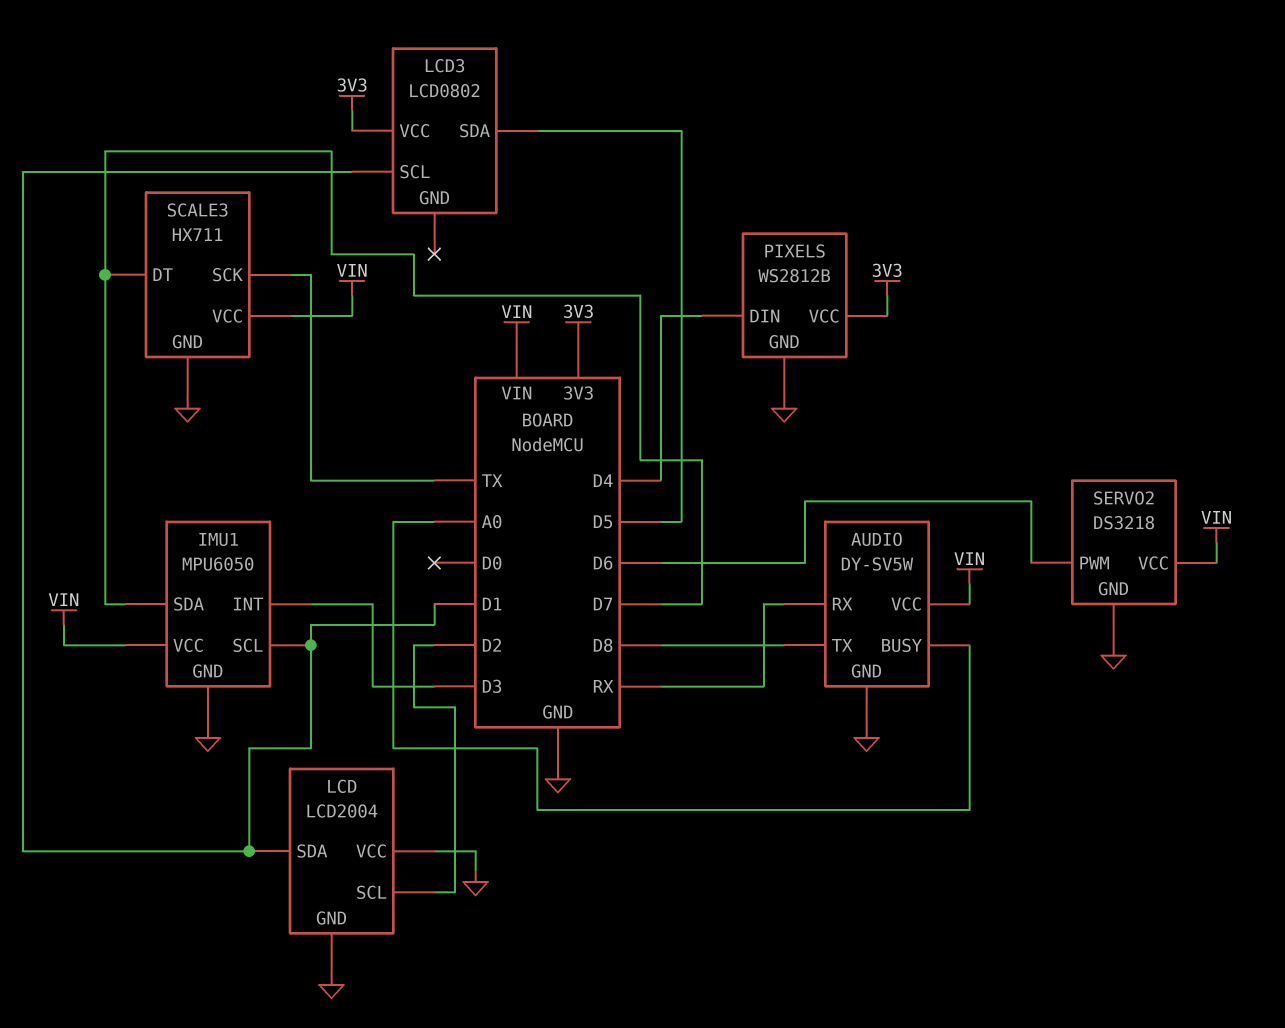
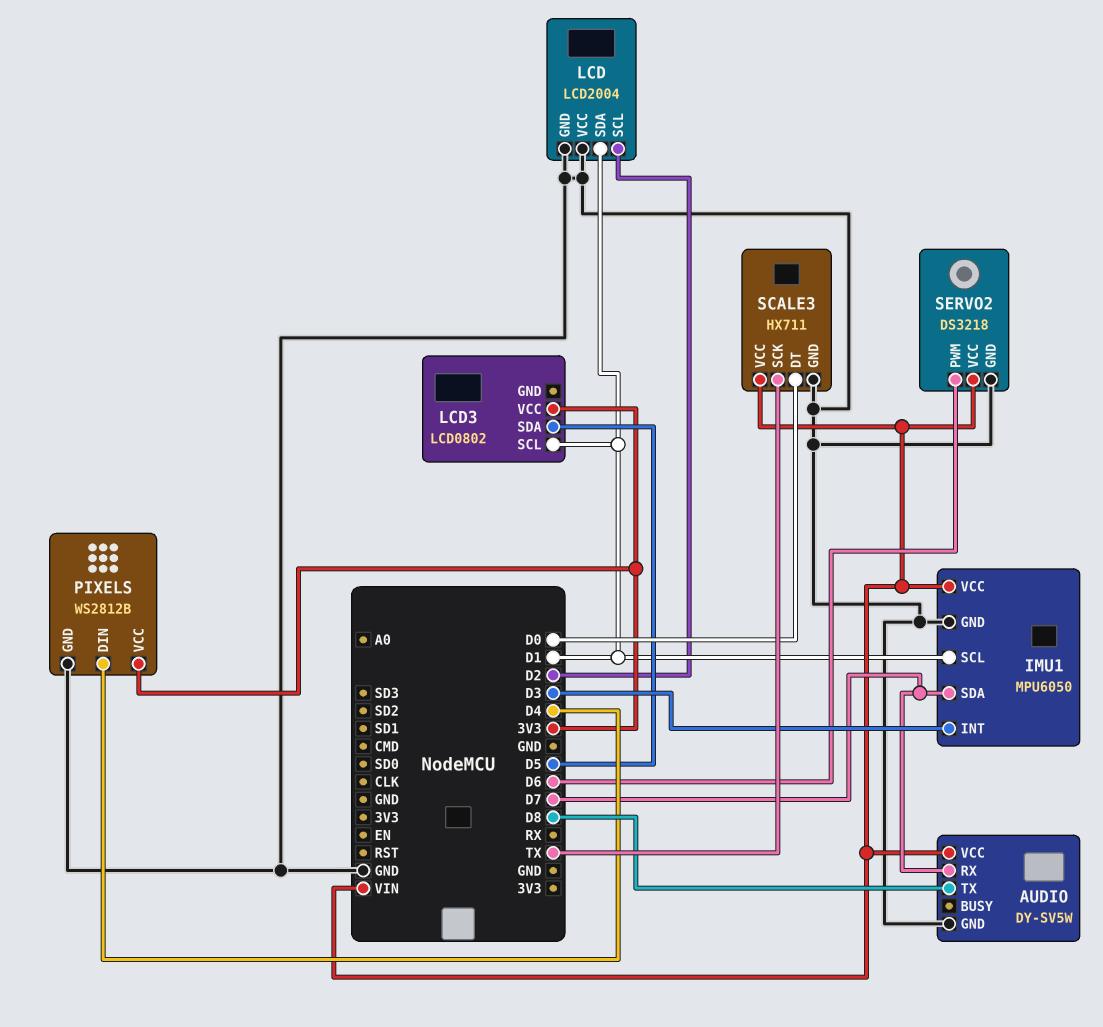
AUDIO pin BUSY: A0 -> none
AUDIO pin RX: RX -> D7
SCALE3 pin DT: D7 -> D0

